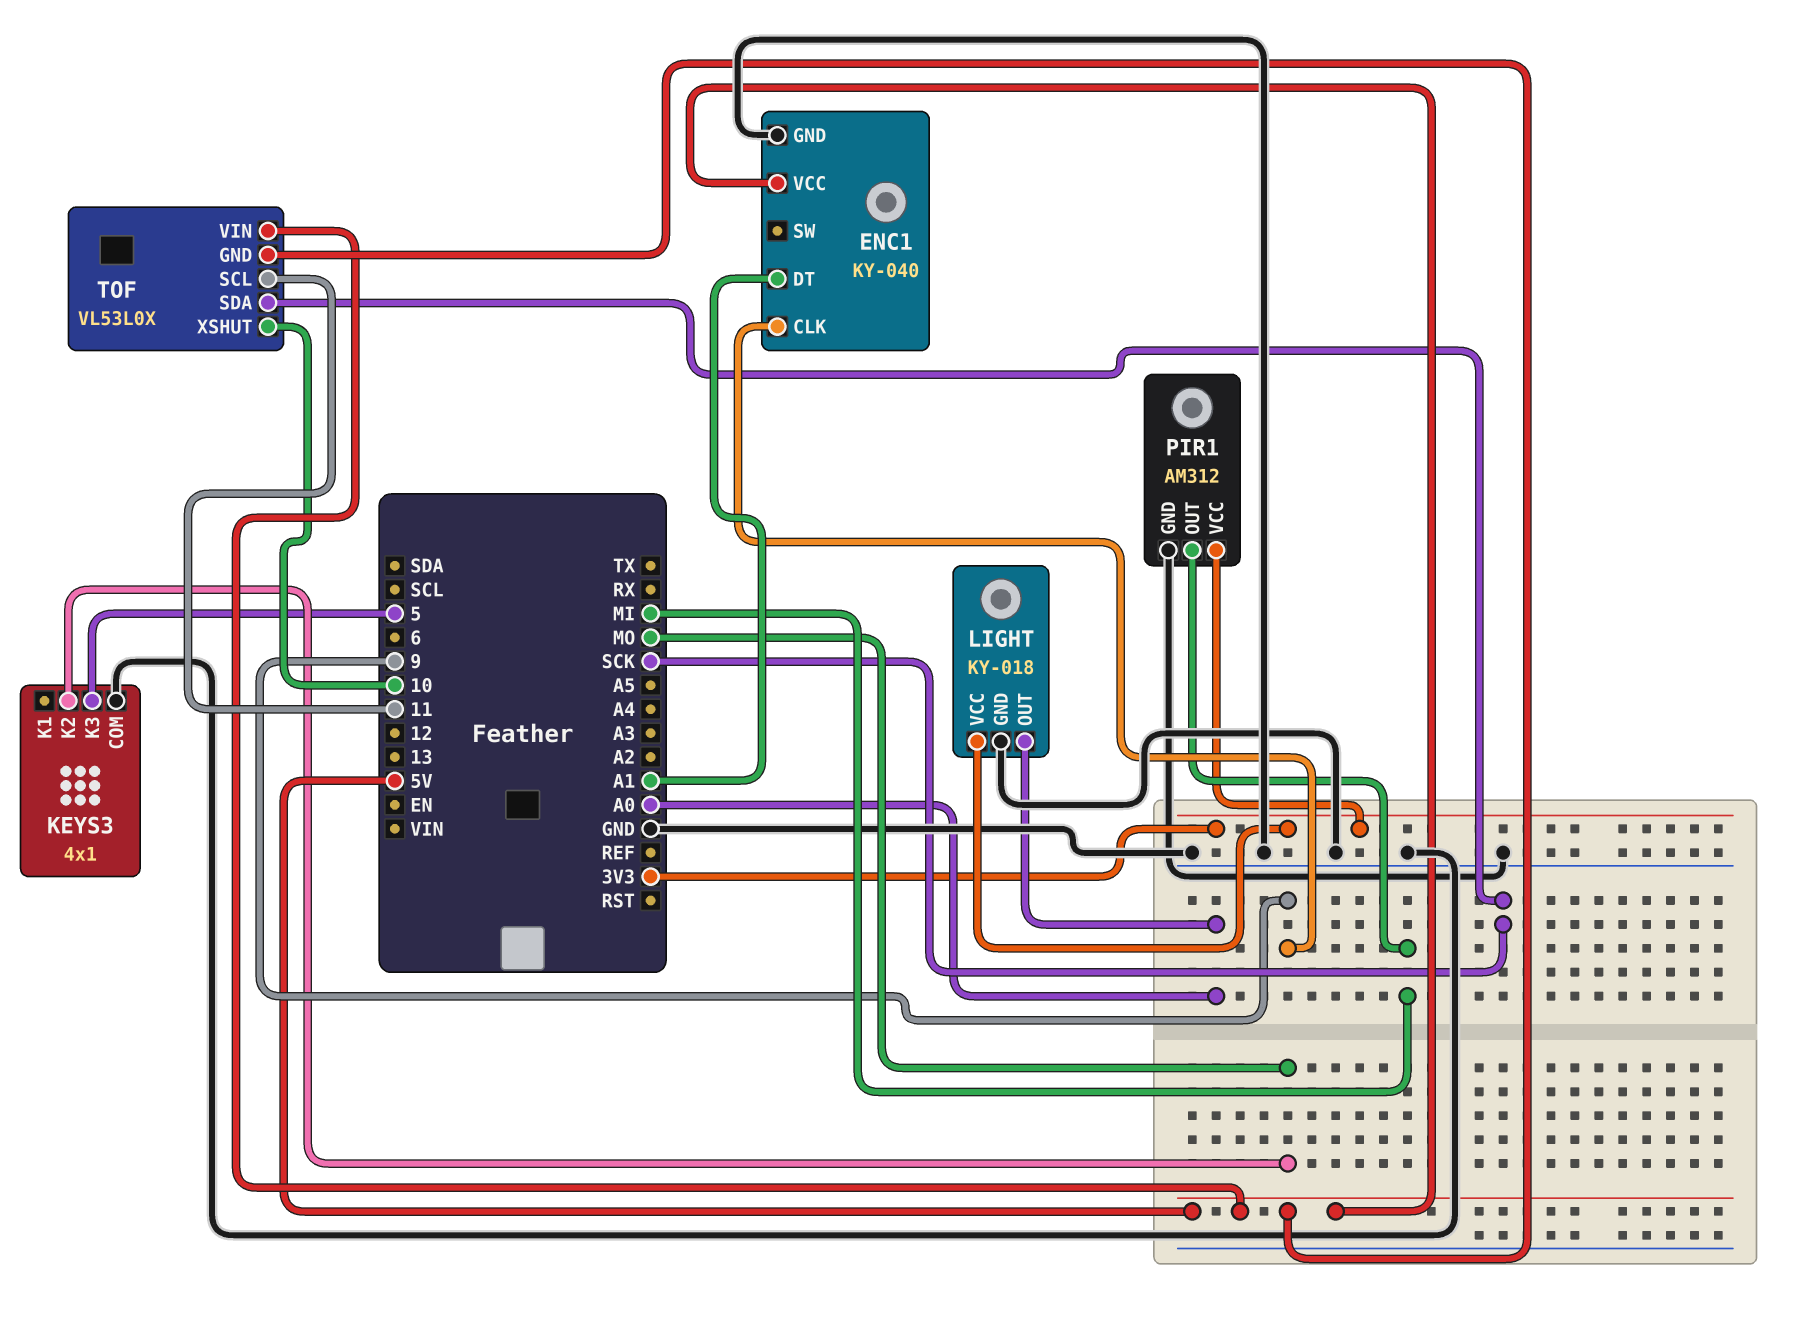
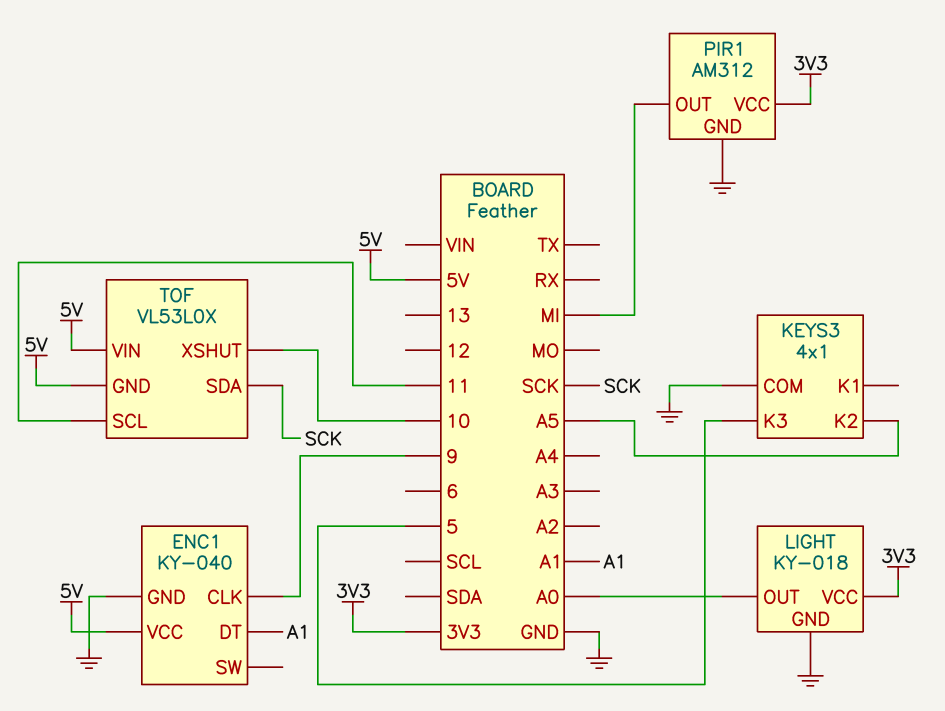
KEYS3 pin K2: MO -> A5

